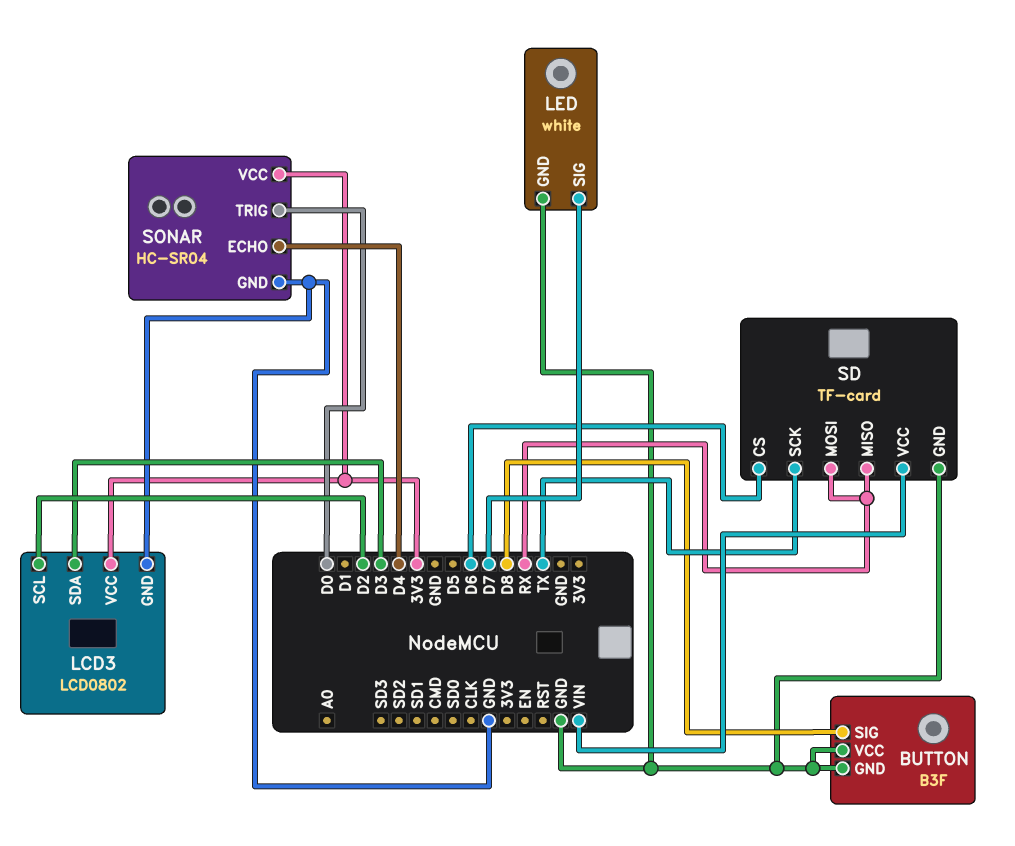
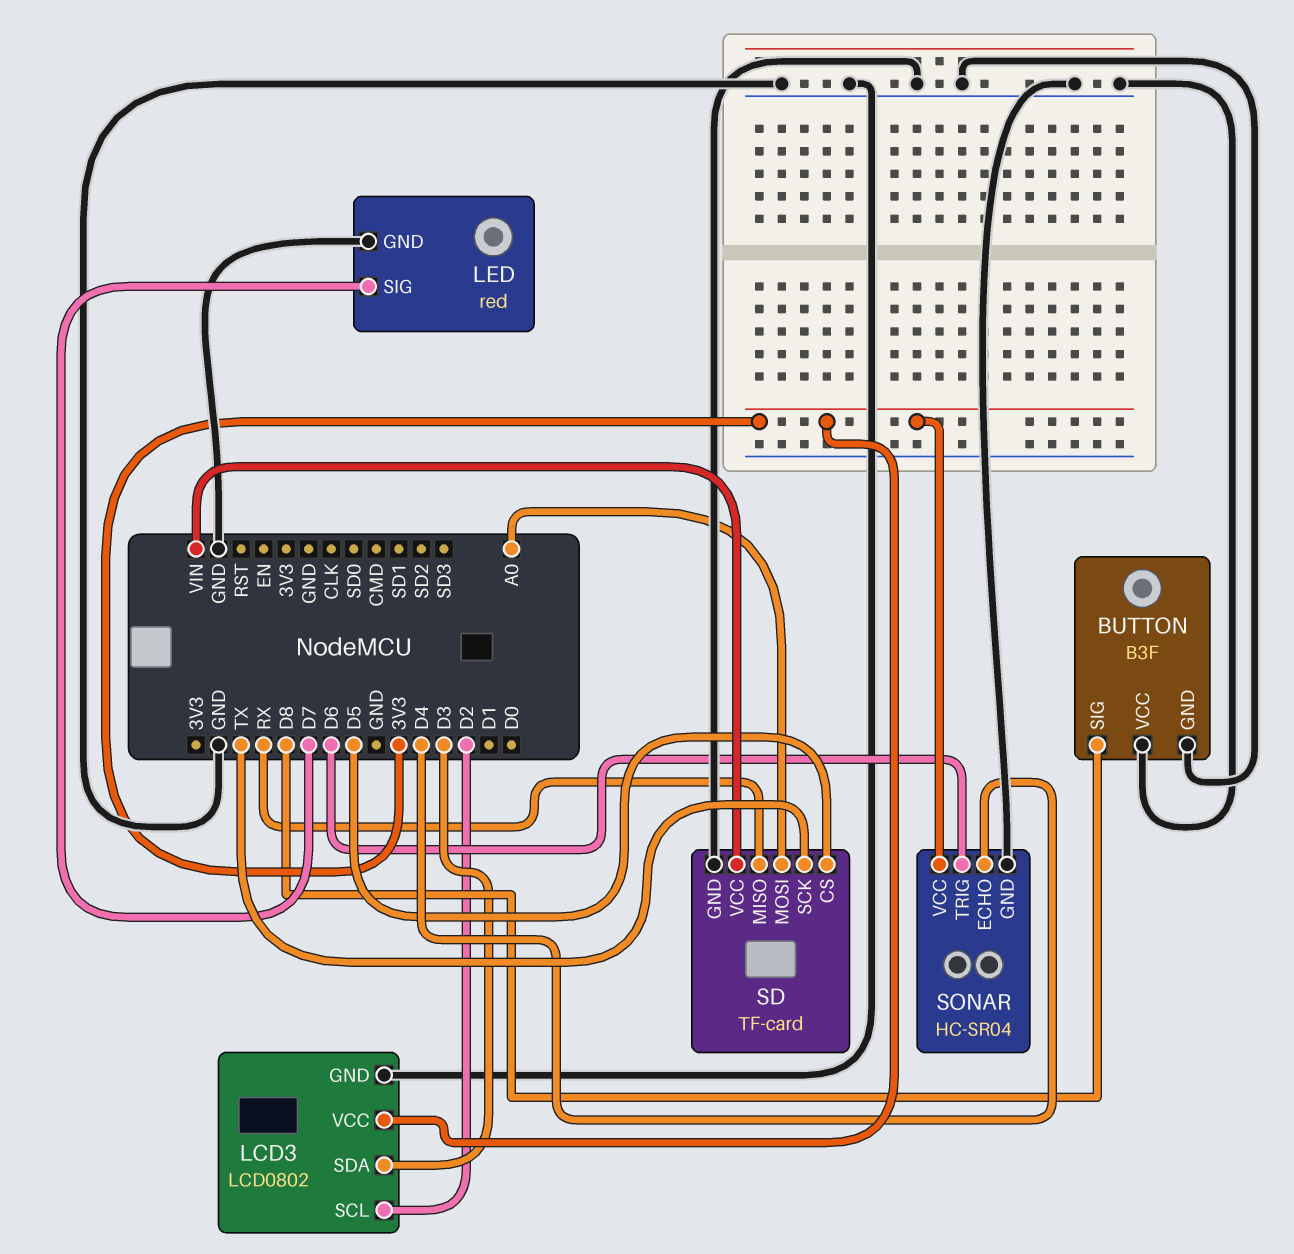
LED: white -> red
SD pin CS: D6 -> D5
SD pin MOSI: RX -> A0
SONAR pin TRIG: D0 -> D6

